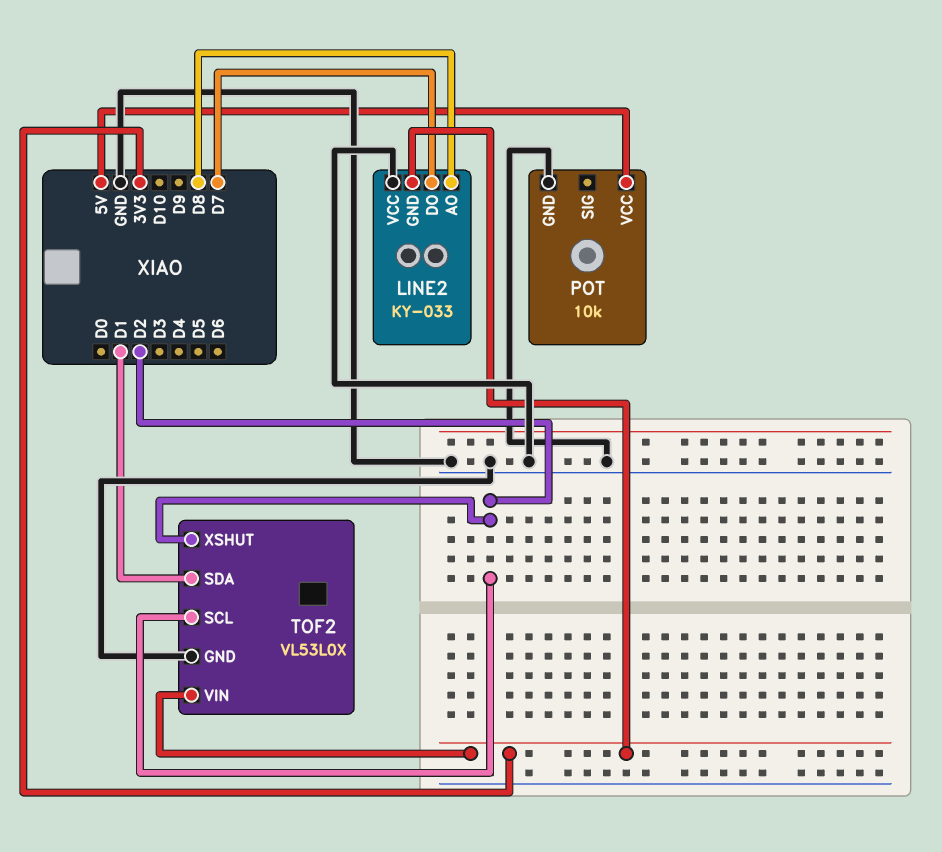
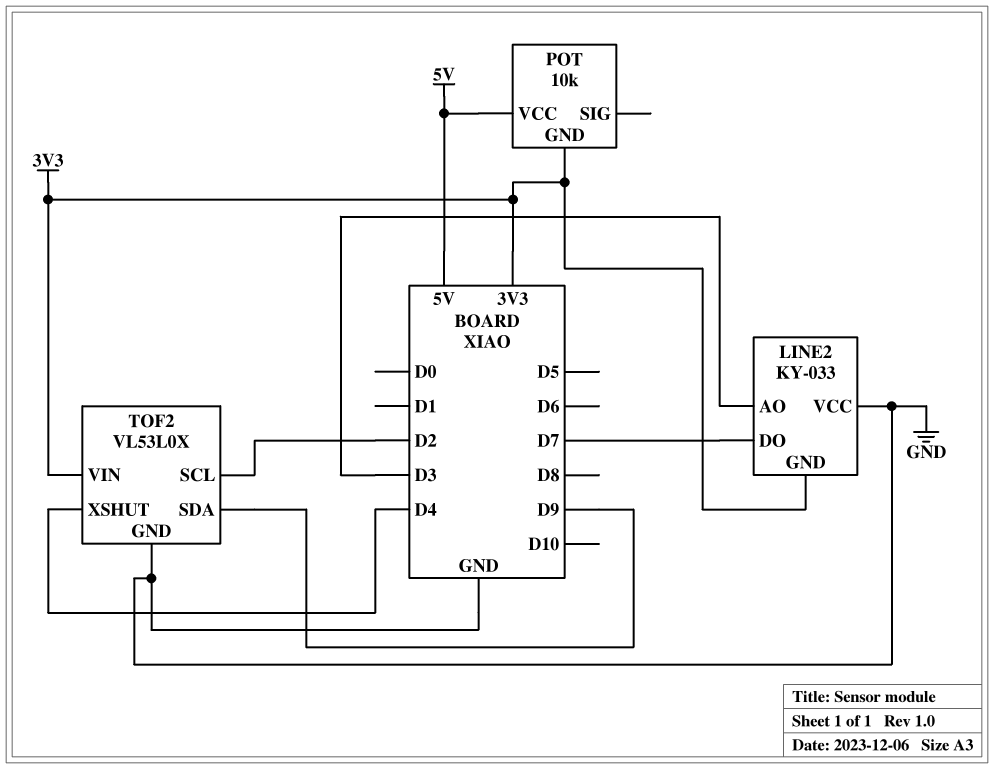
LINE2 pin AO: D8 -> D3
POT pin GND: GND -> 3V3
TOF2 pin SDA: D1 -> D9
TOF2 pin XSHUT: D2 -> D4

